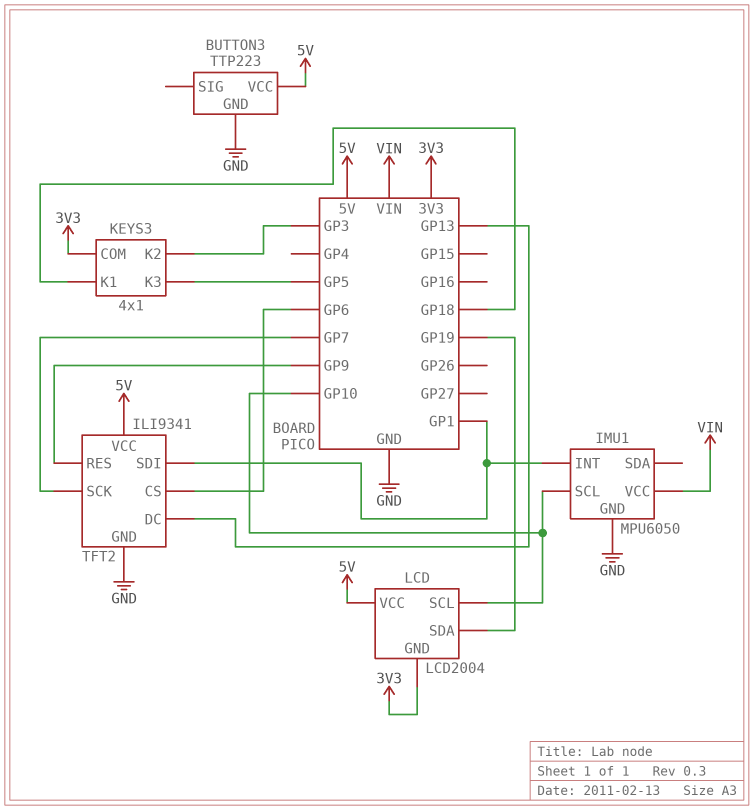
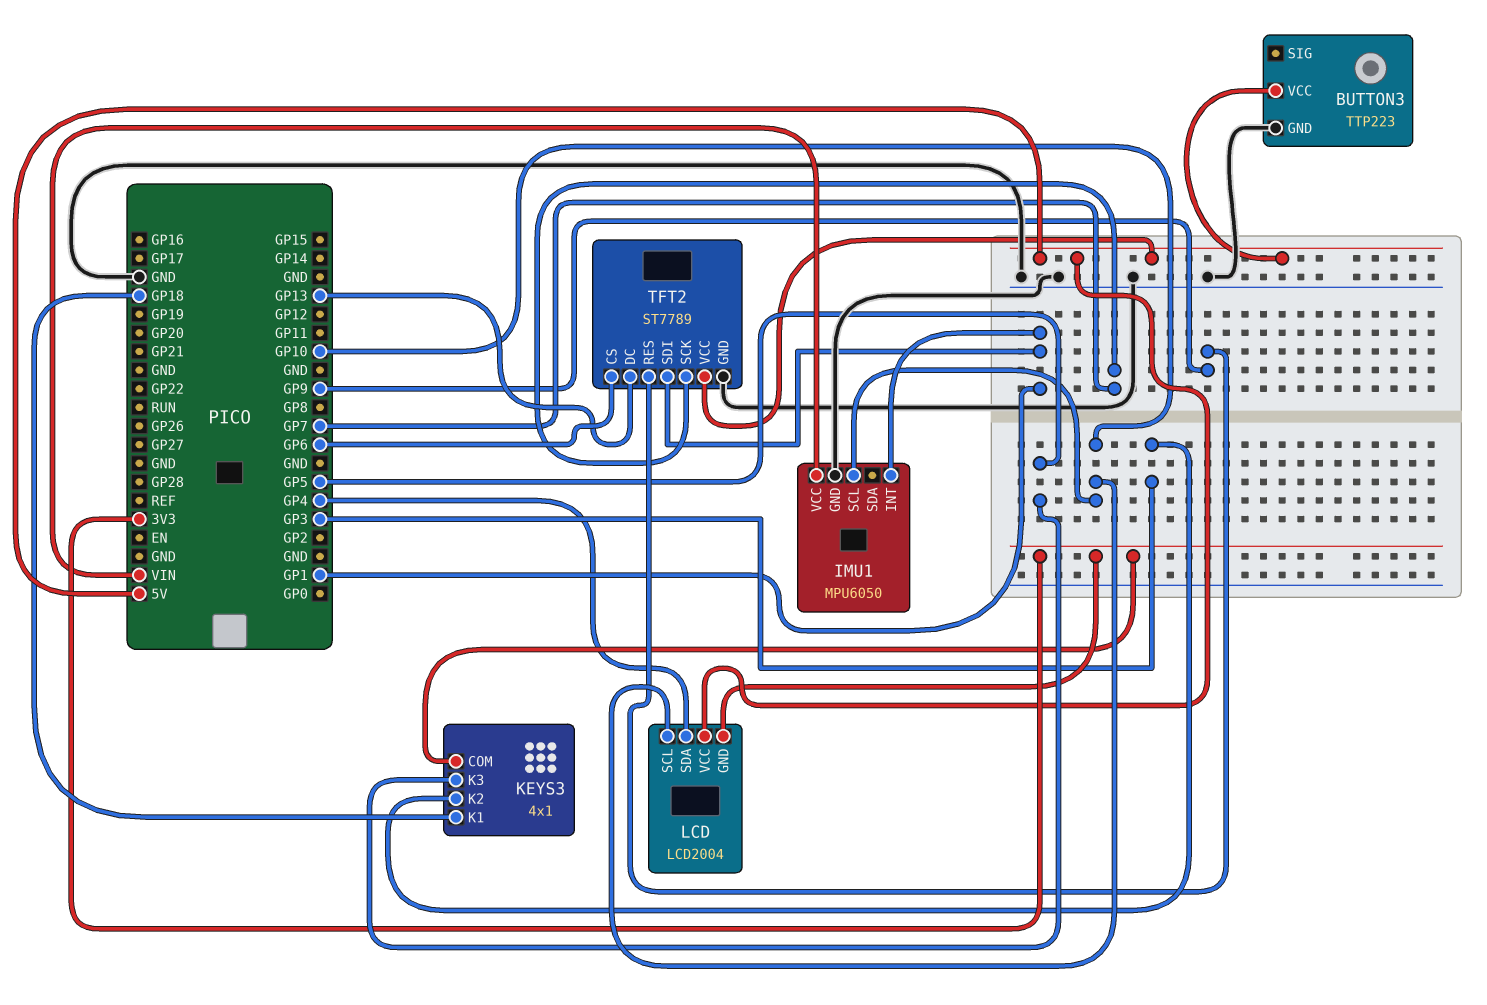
LCD pin SDA: GP19 -> GP4
TFT2: ILI9341 -> ST7789

